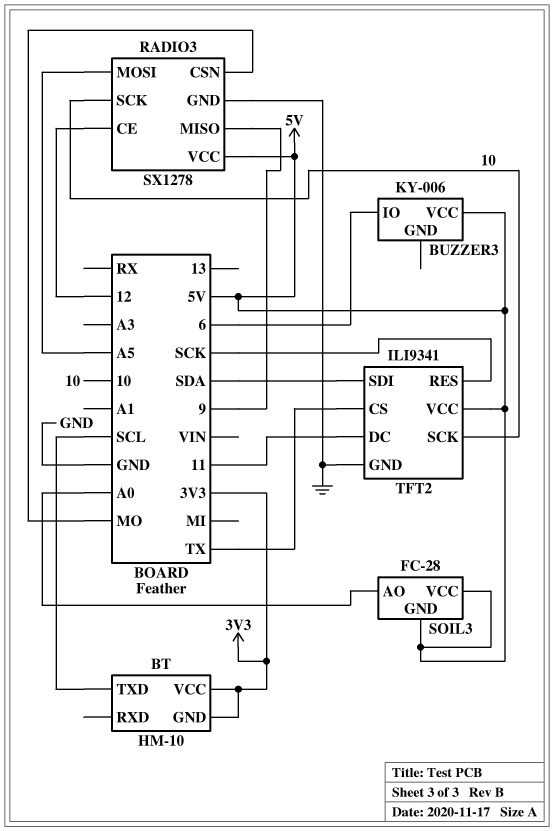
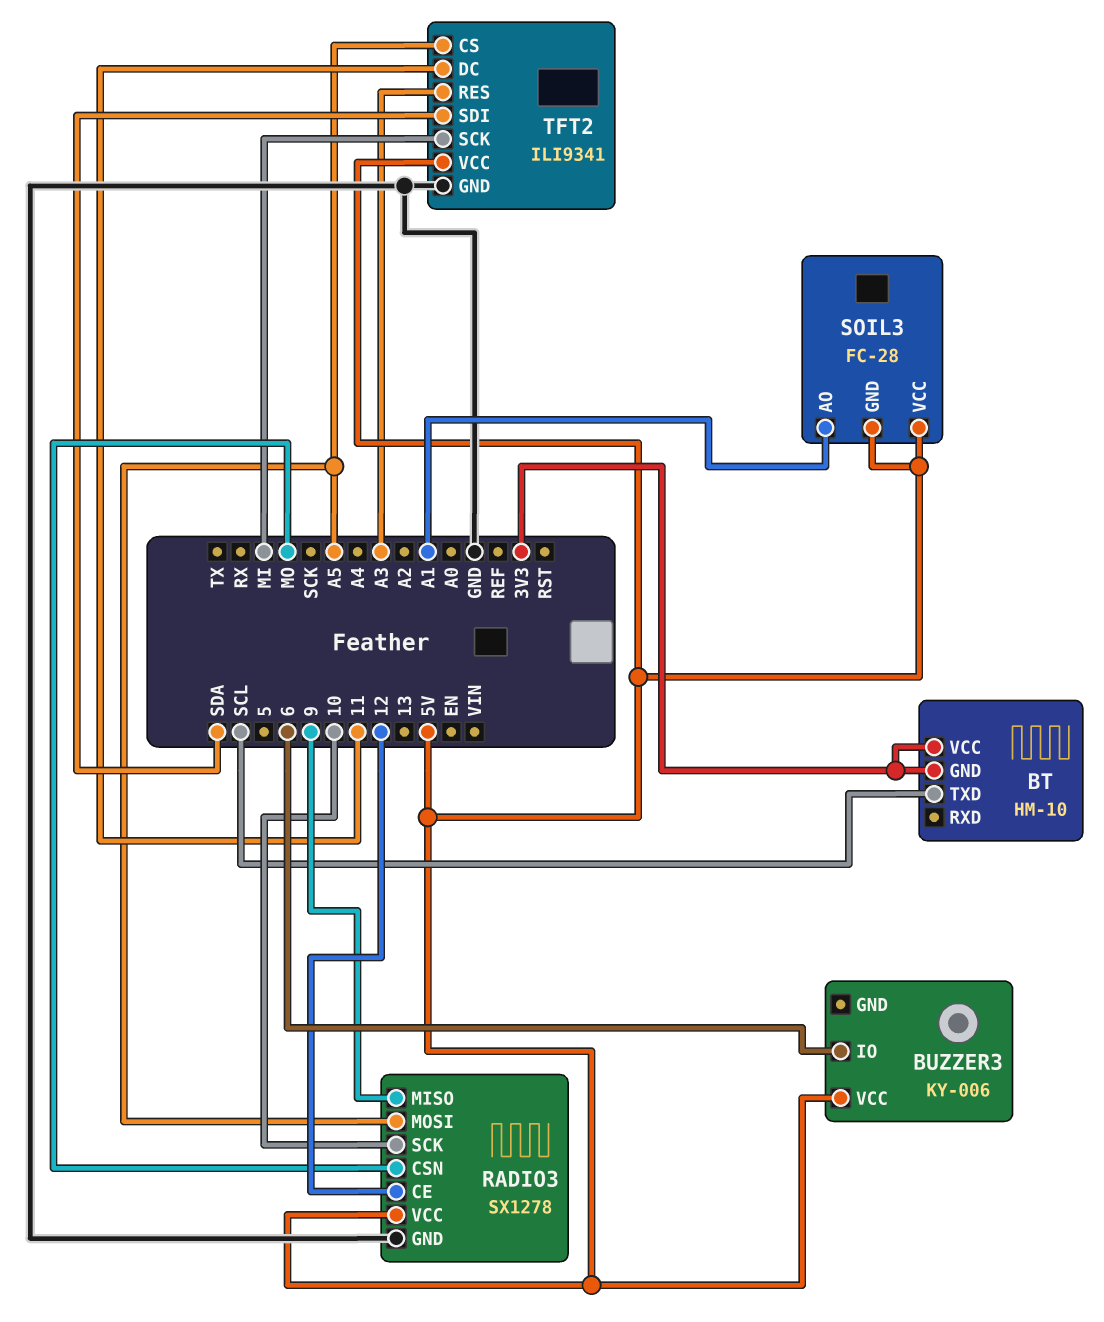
SOIL3 pin AO: A0 -> A1
TFT2 pin CS: TX -> A5
TFT2 pin RES: SCK -> A3
TFT2 pin SCK: 10 -> MI

